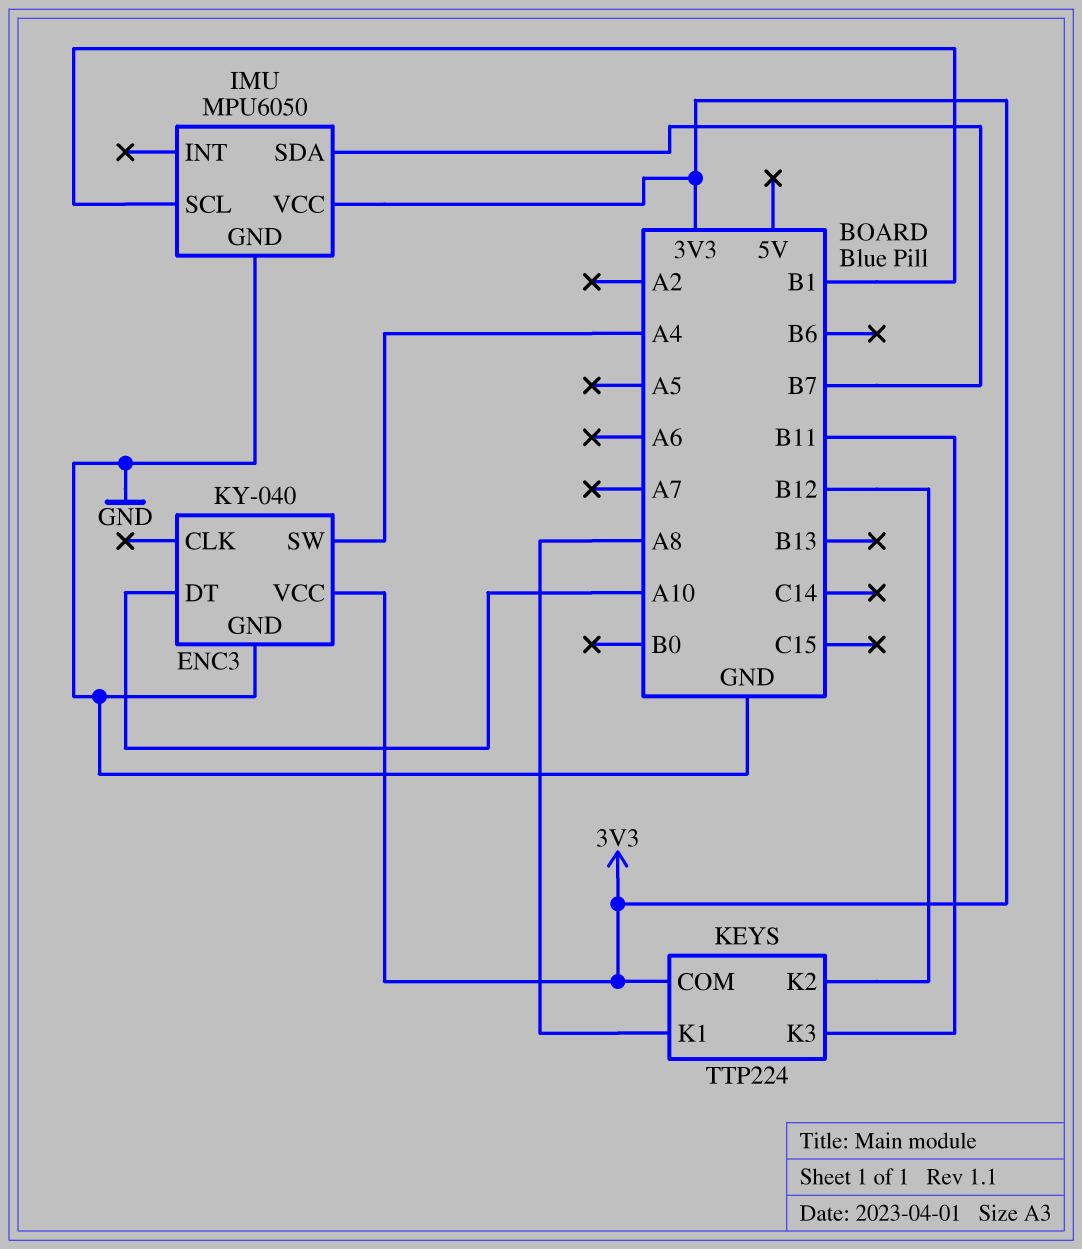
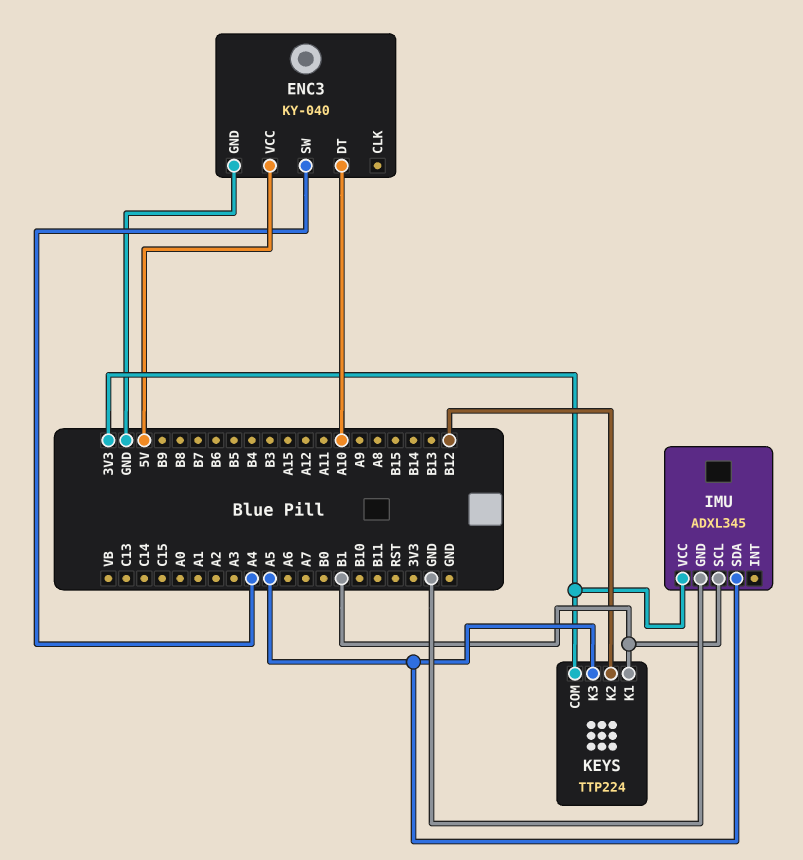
ENC3 pin VCC: 3V3 -> 5V
IMU: MPU6050 -> ADXL345
IMU pin SDA: B7 -> A5
KEYS pin K1: A8 -> B1
KEYS pin K3: B11 -> A5

